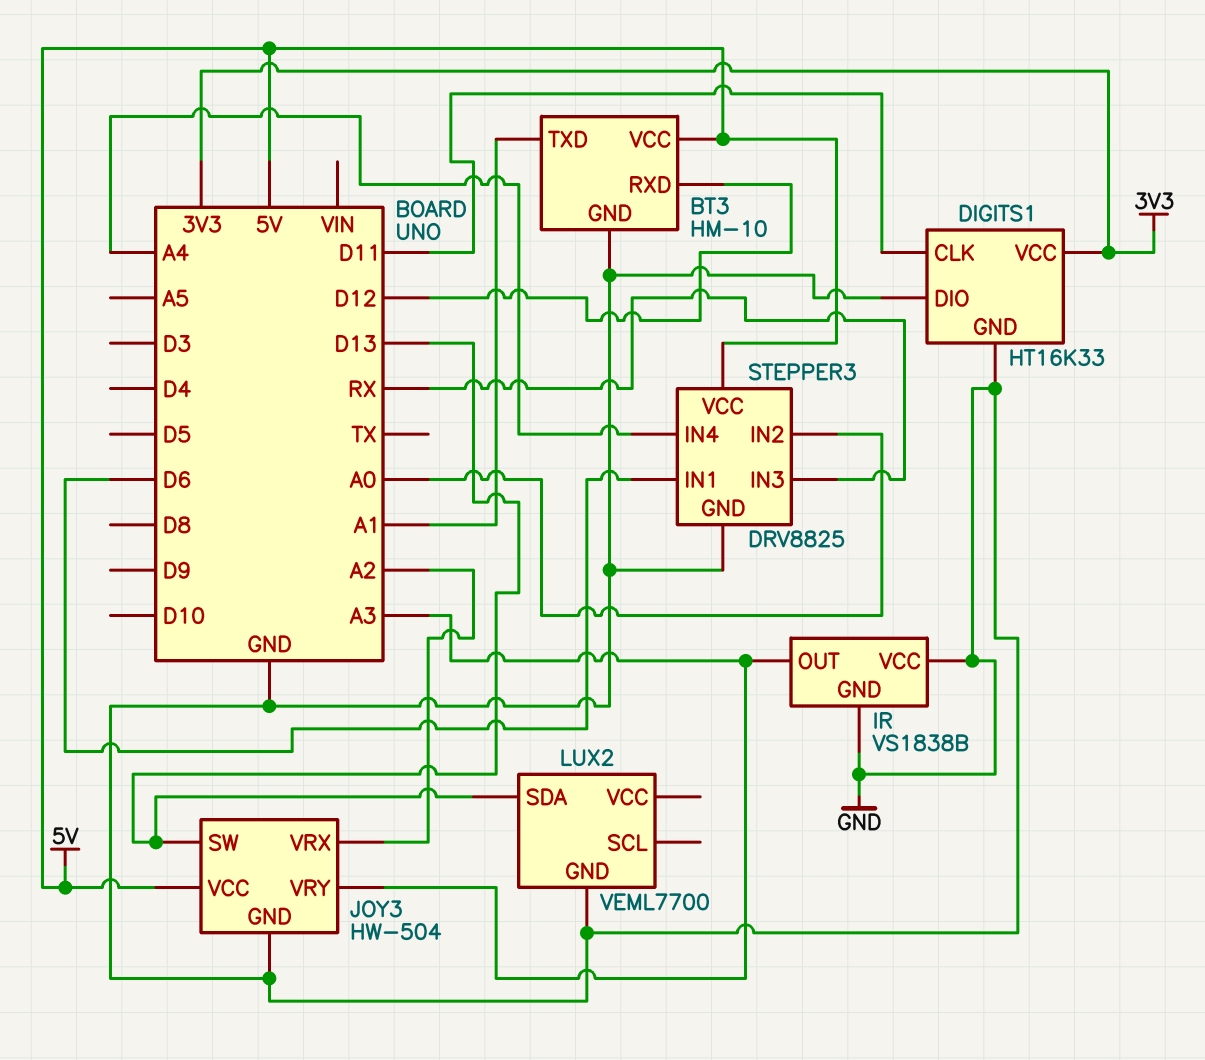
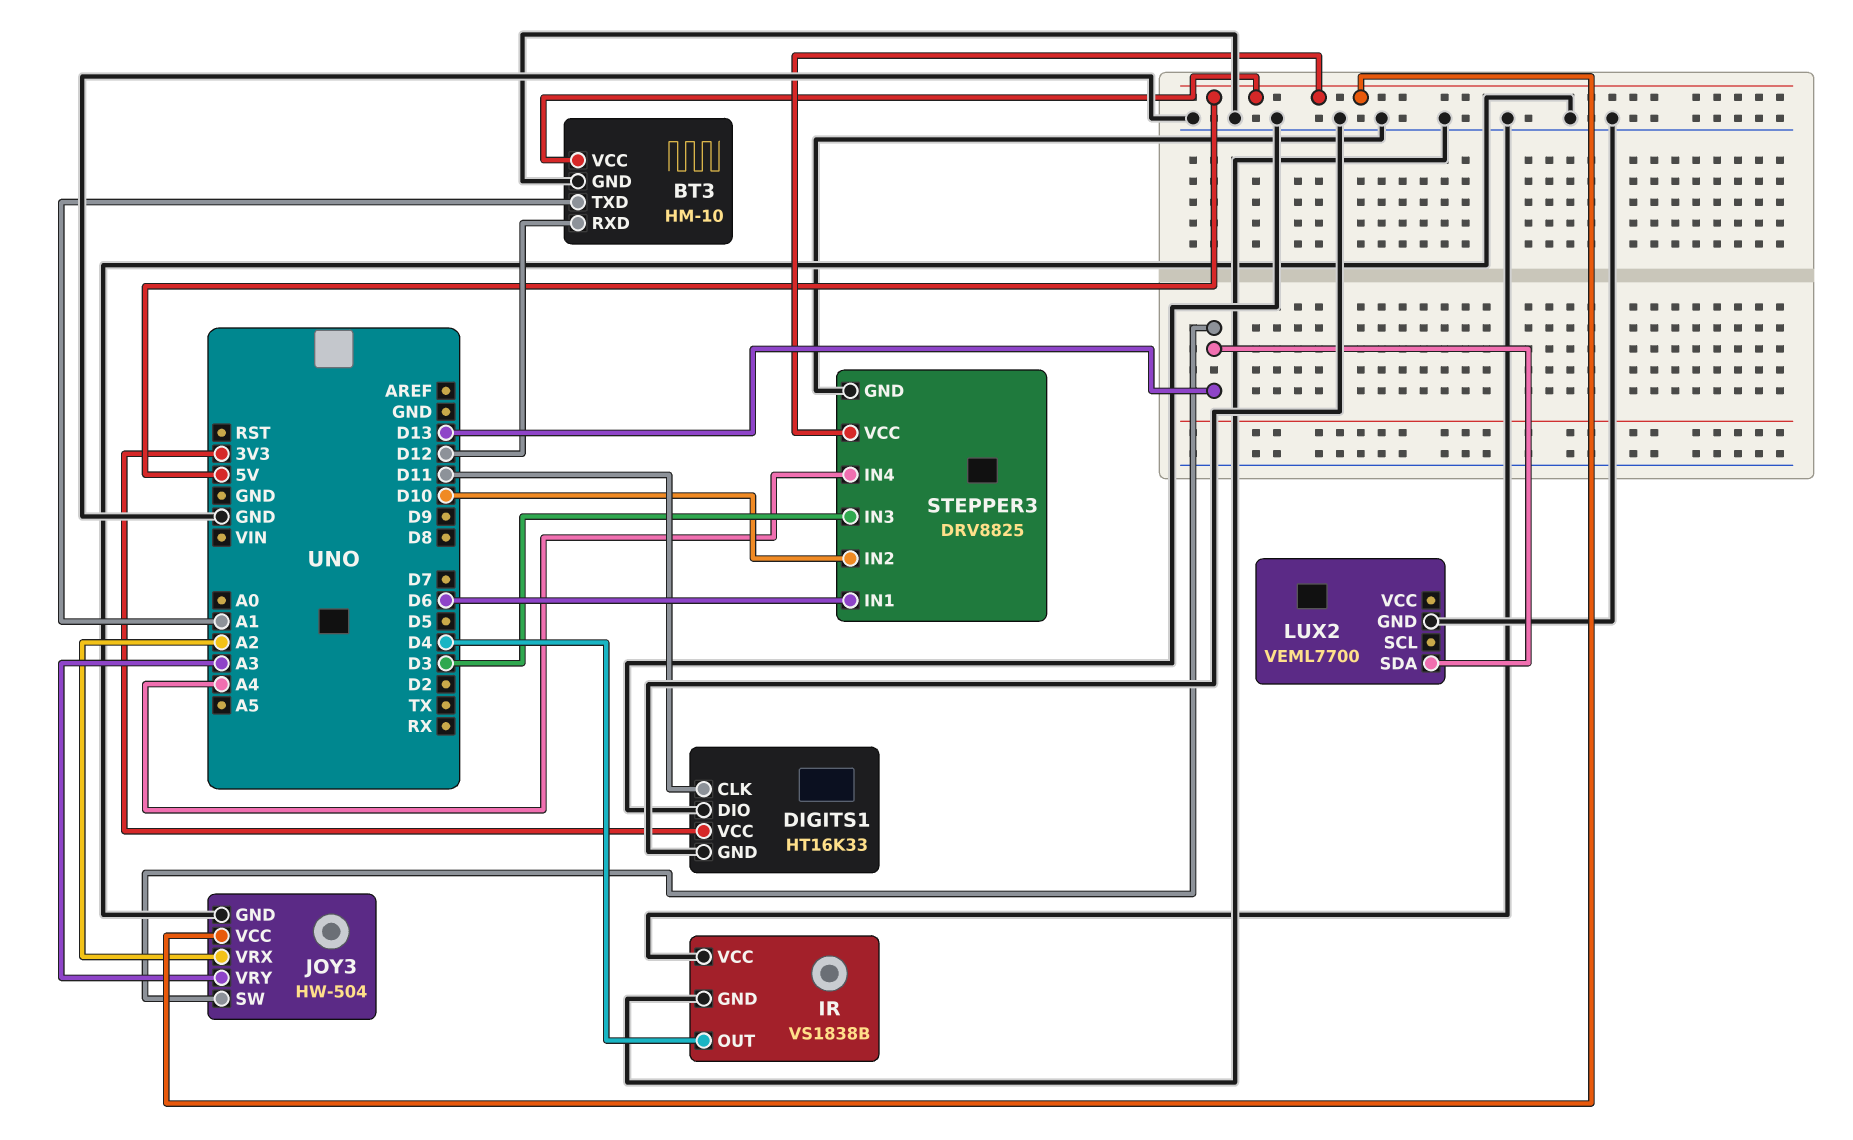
IR pin OUT: A3 -> D4
STEPPER3 pin IN2: A0 -> D10
STEPPER3 pin IN3: RX -> D3

